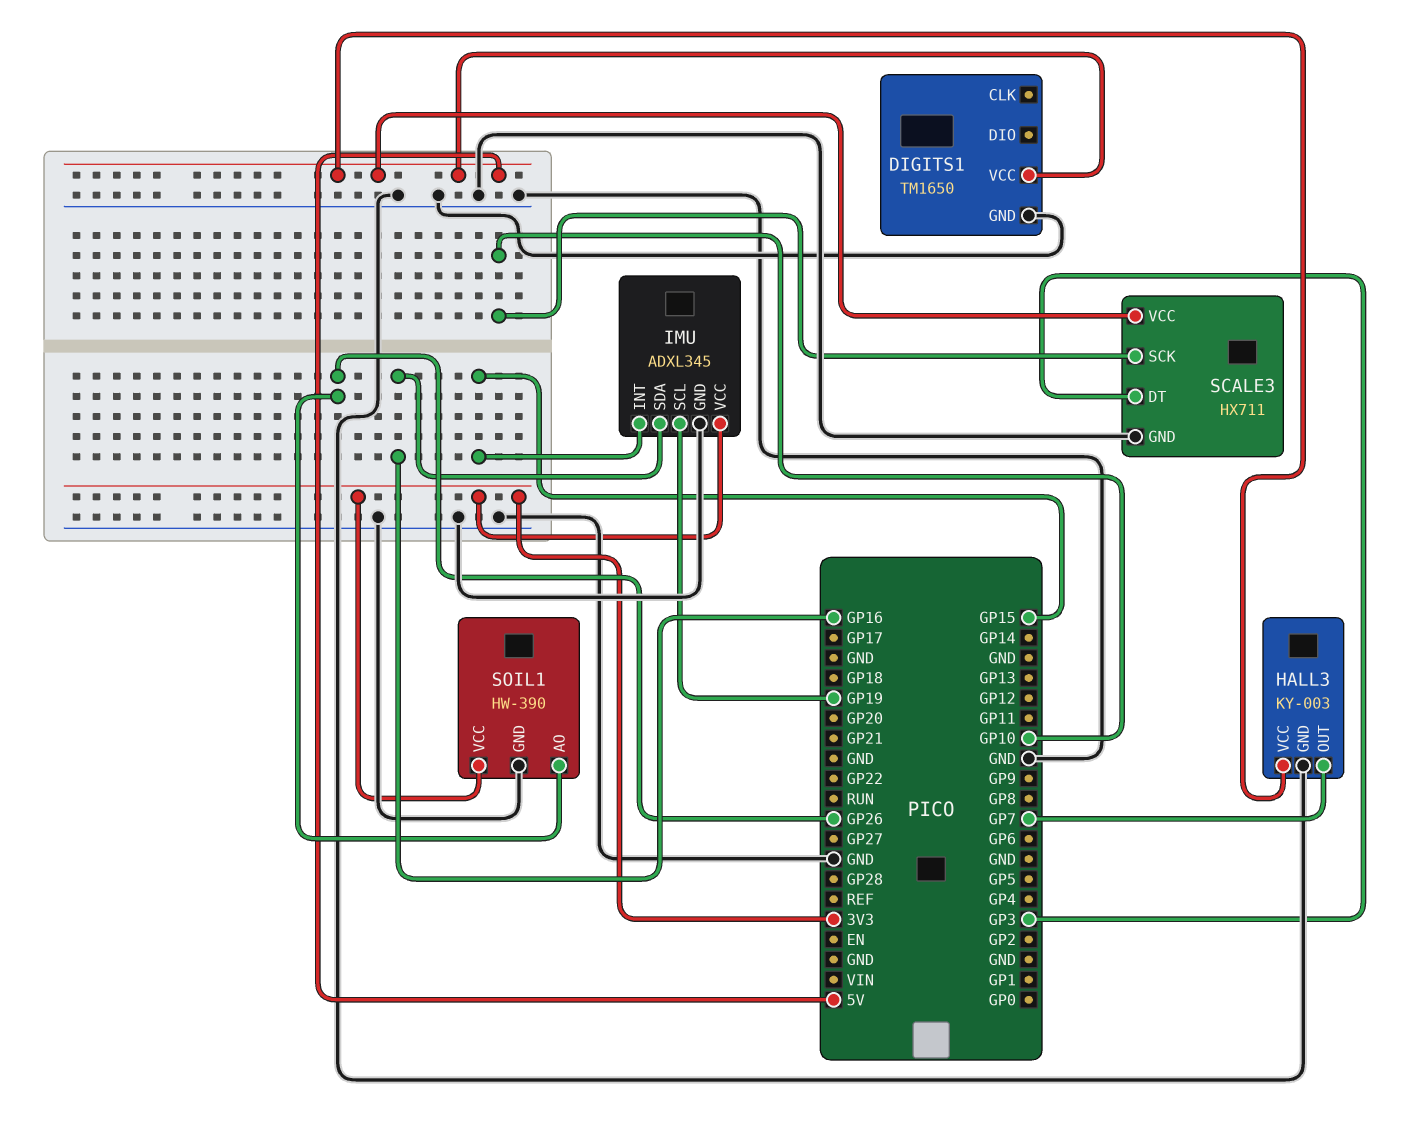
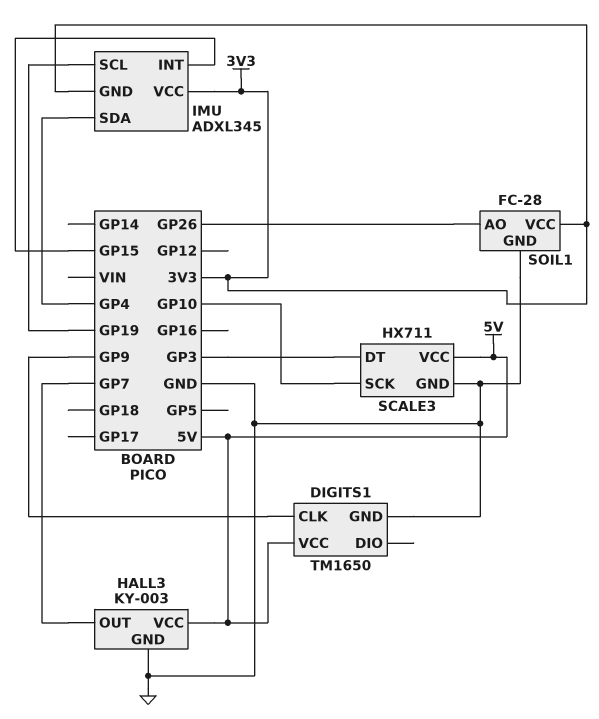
DIGITS1 pin CLK: none -> GP9
IMU pin GND: GND -> 3V3
IMU pin SDA: GP16 -> GP4
SOIL1: HW-390 -> FC-28

